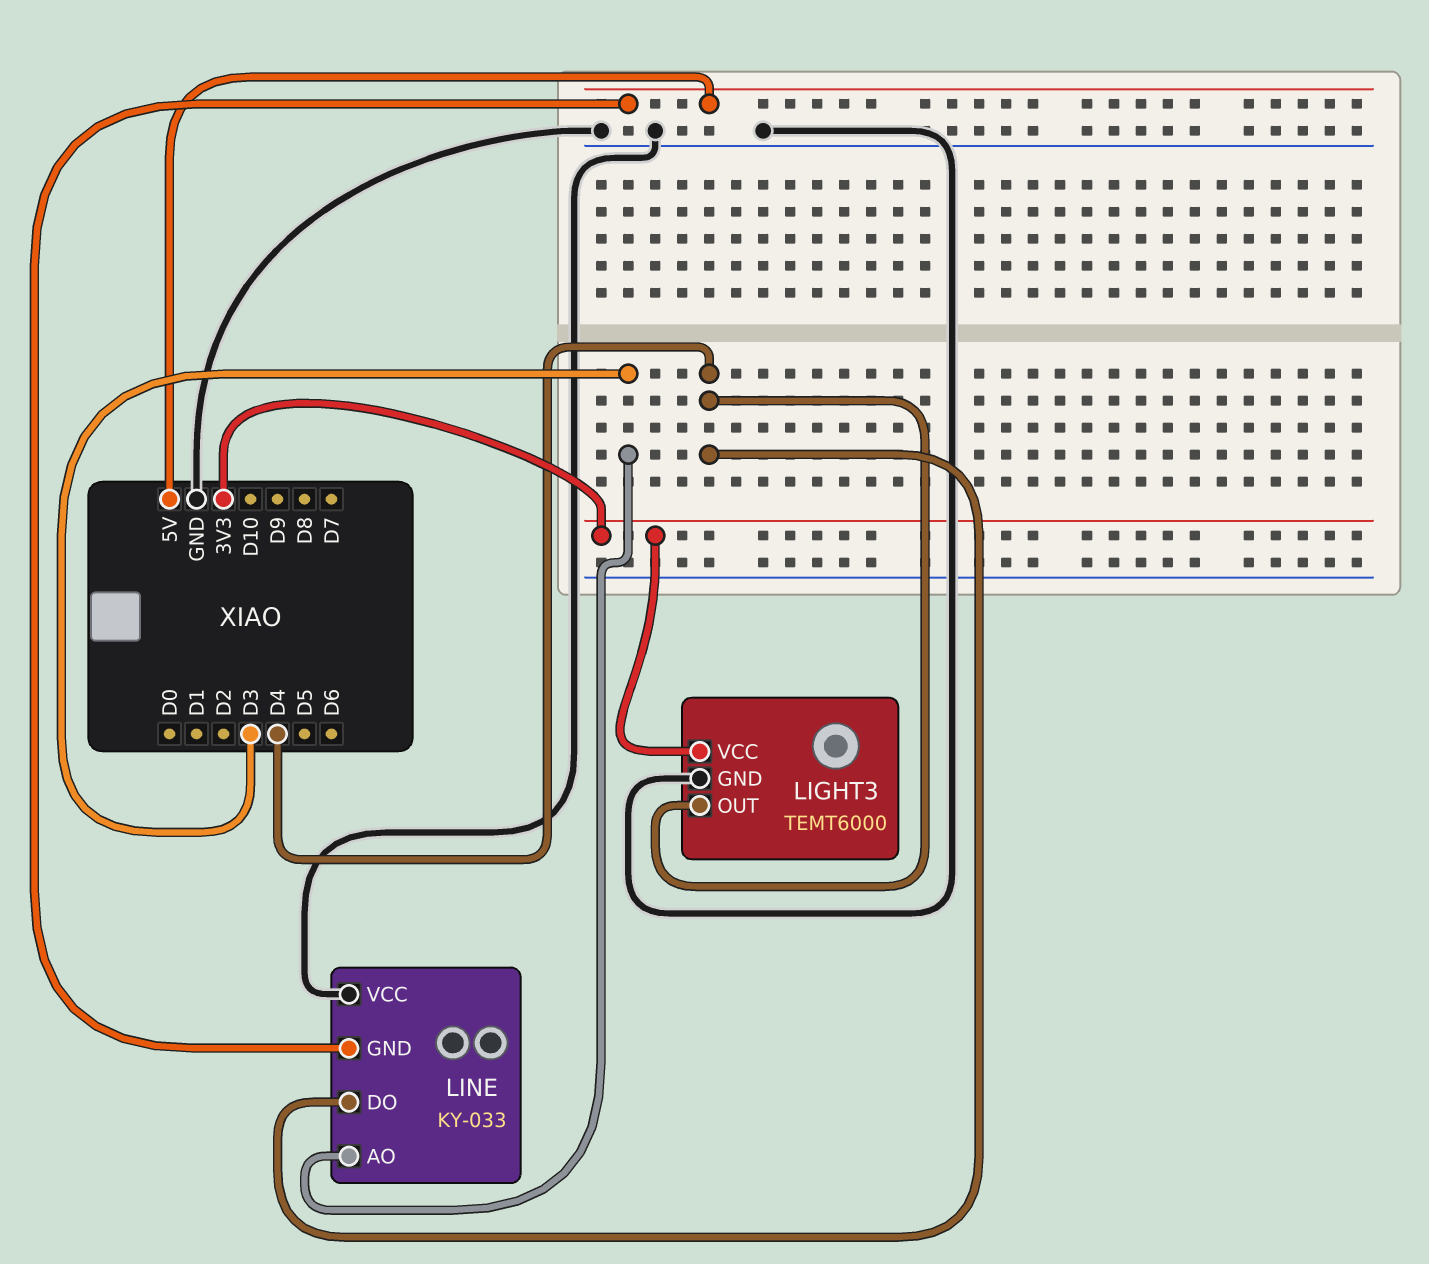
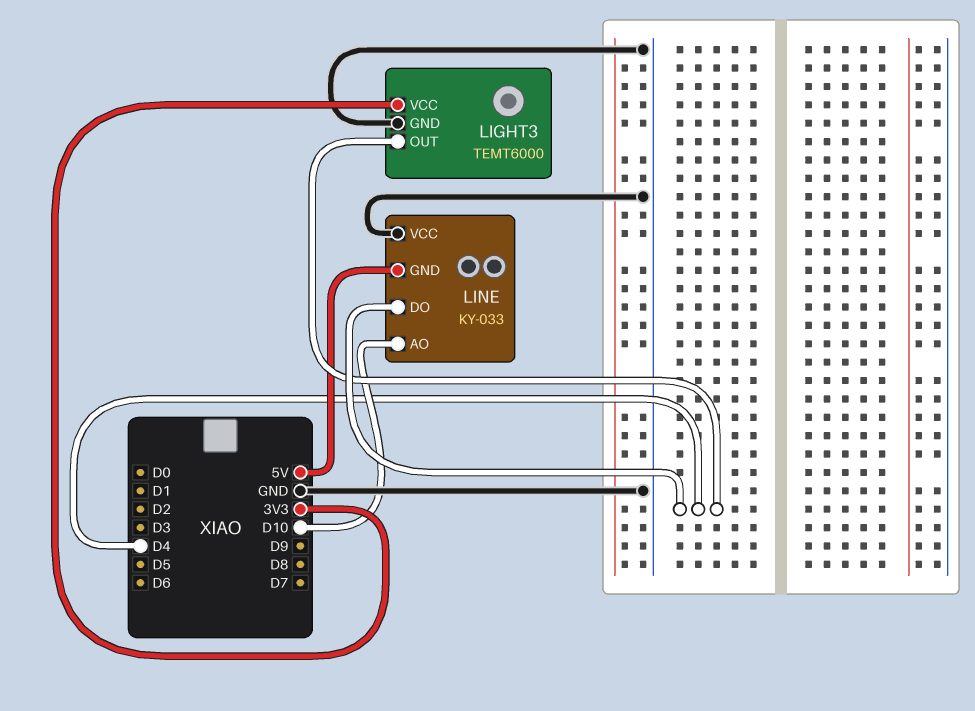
LINE pin AO: D3 -> D10

